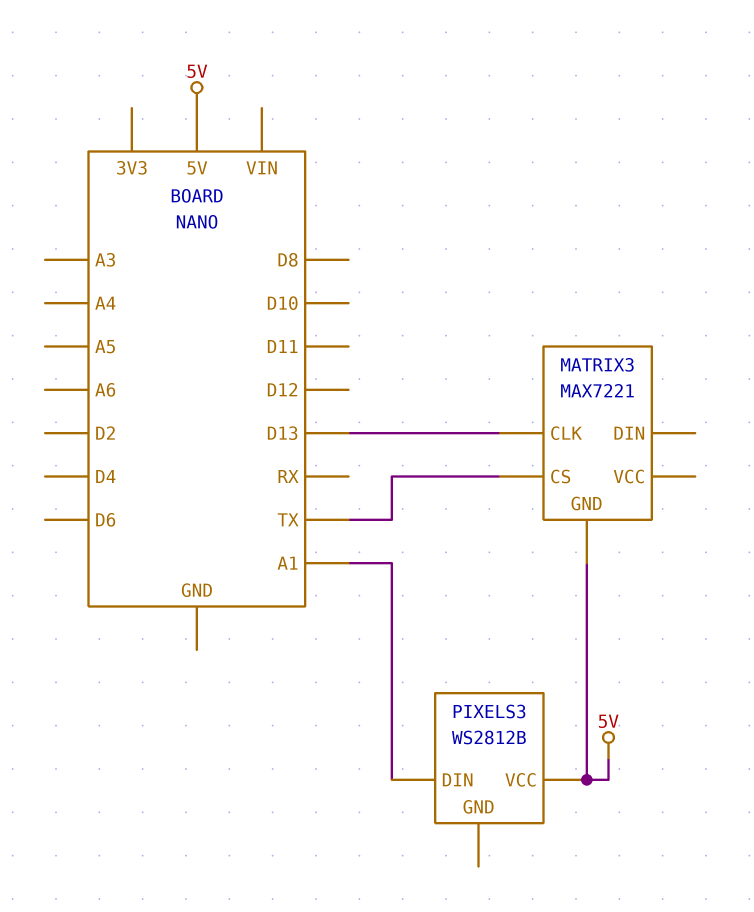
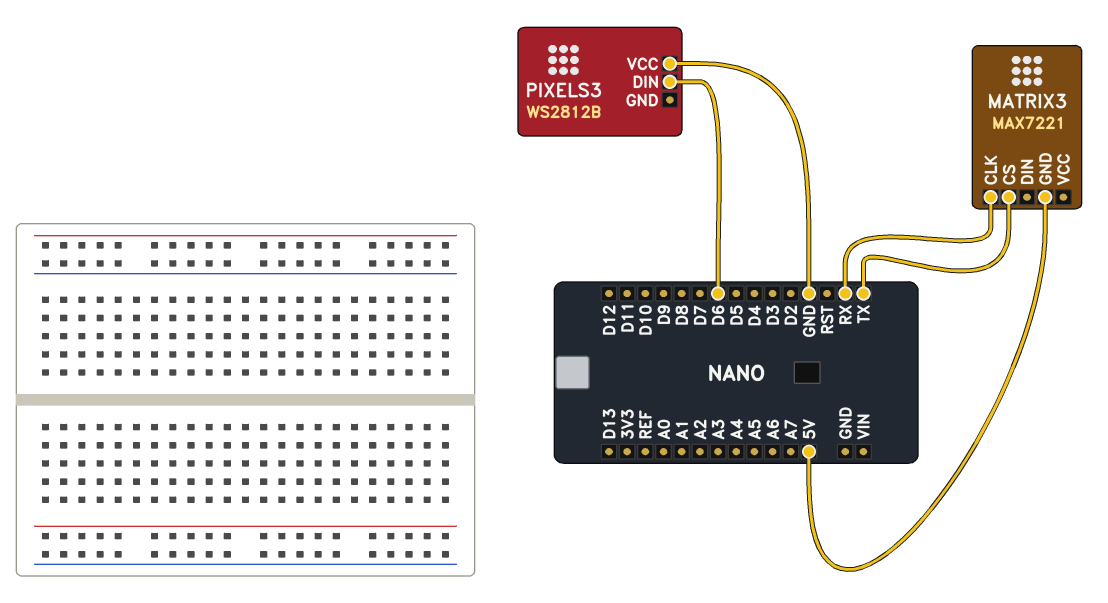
MATRIX3 pin CLK: D13 -> RX
PIXELS3 pin DIN: A1 -> D6
PIXELS3 pin VCC: 5V -> GND

